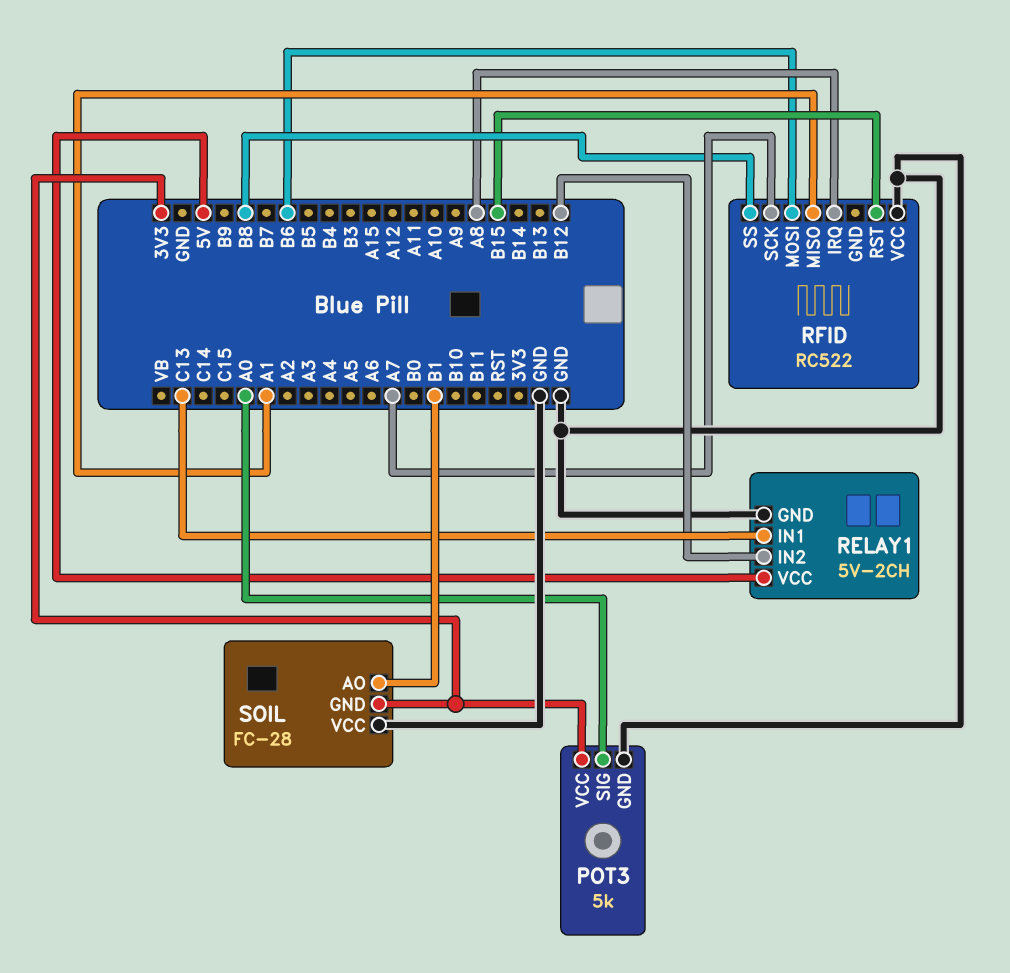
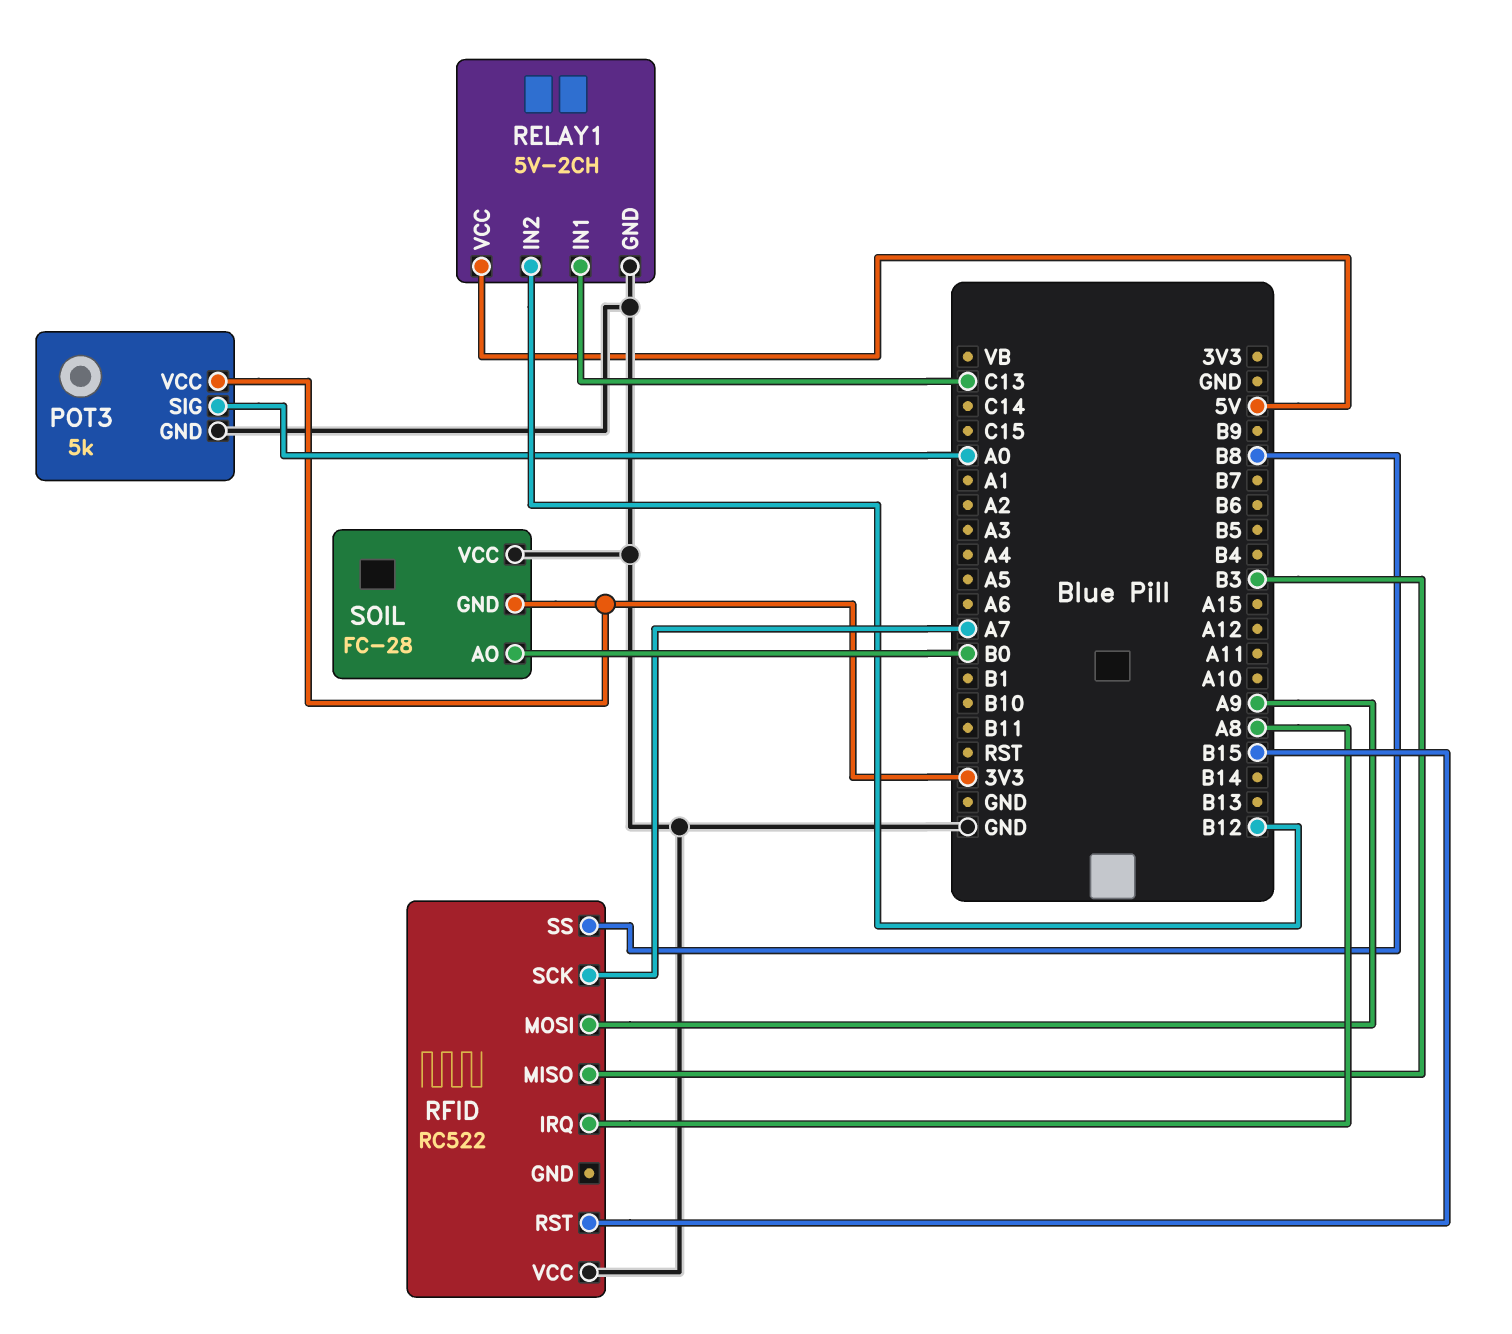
RFID pin MISO: A1 -> B3
RFID pin MOSI: B6 -> A9
SOIL pin AO: B1 -> B0

